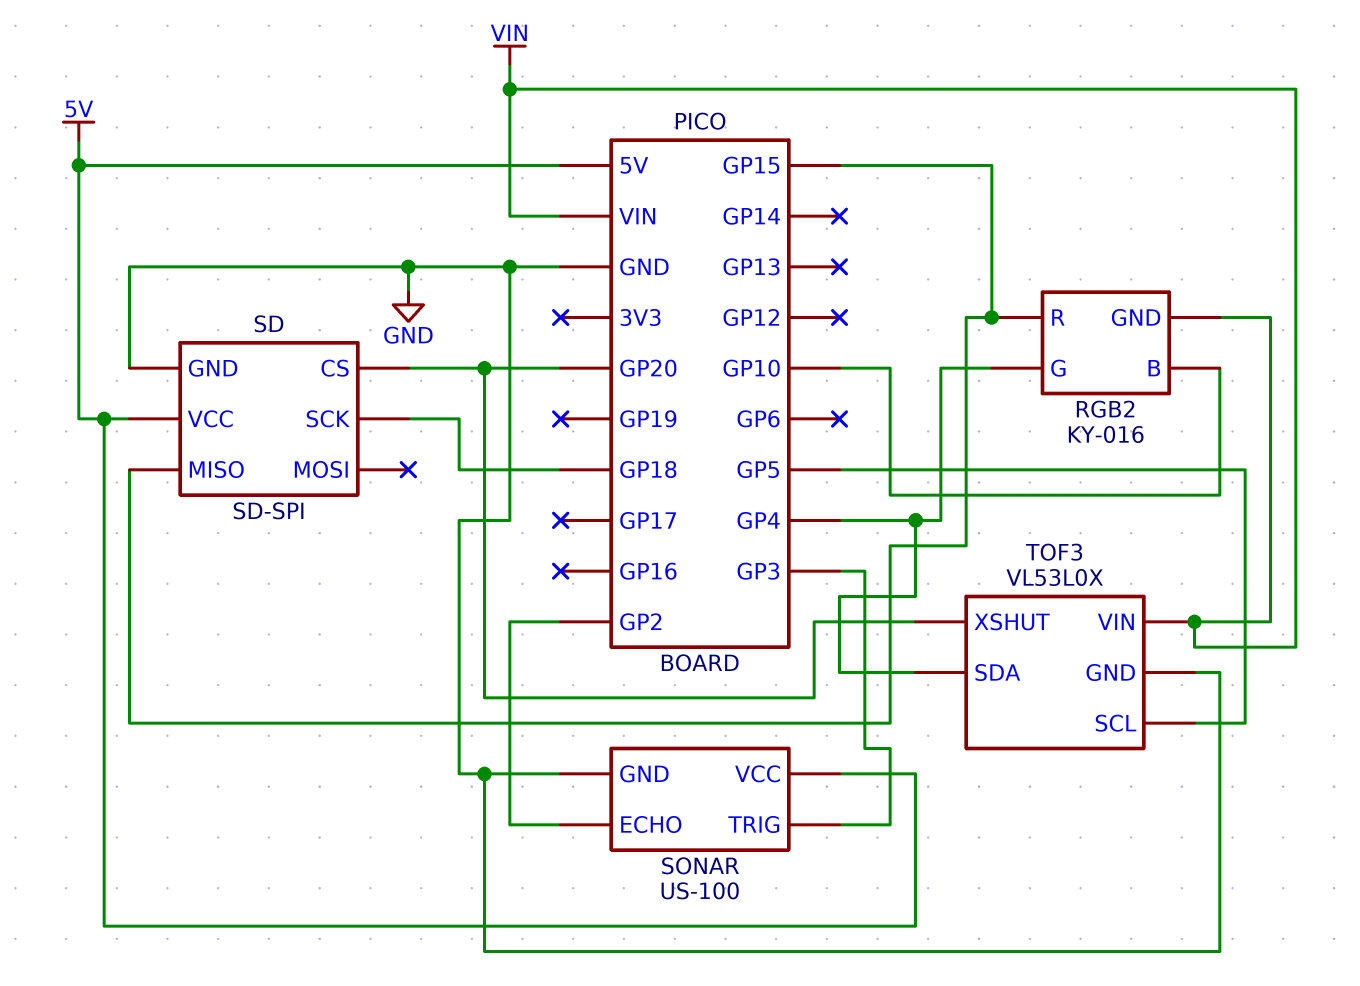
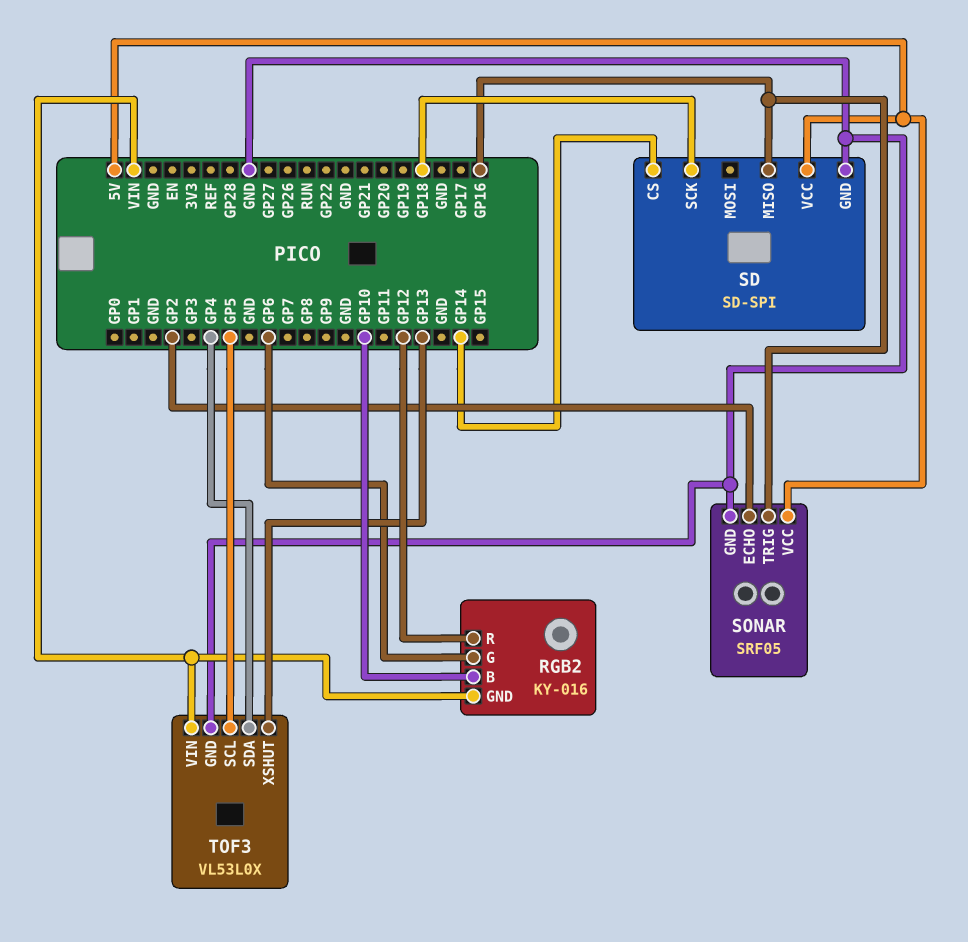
RGB2 pin G: GP4 -> GP6
RGB2 pin R: GP15 -> GP12
SD pin CS: GP20 -> GP14
SD pin MISO: GP15 -> GP16
SONAR: US-100 -> SRF05
SONAR pin TRIG: GP3 -> GP16
TOF3 pin XSHUT: GP20 -> GP13

